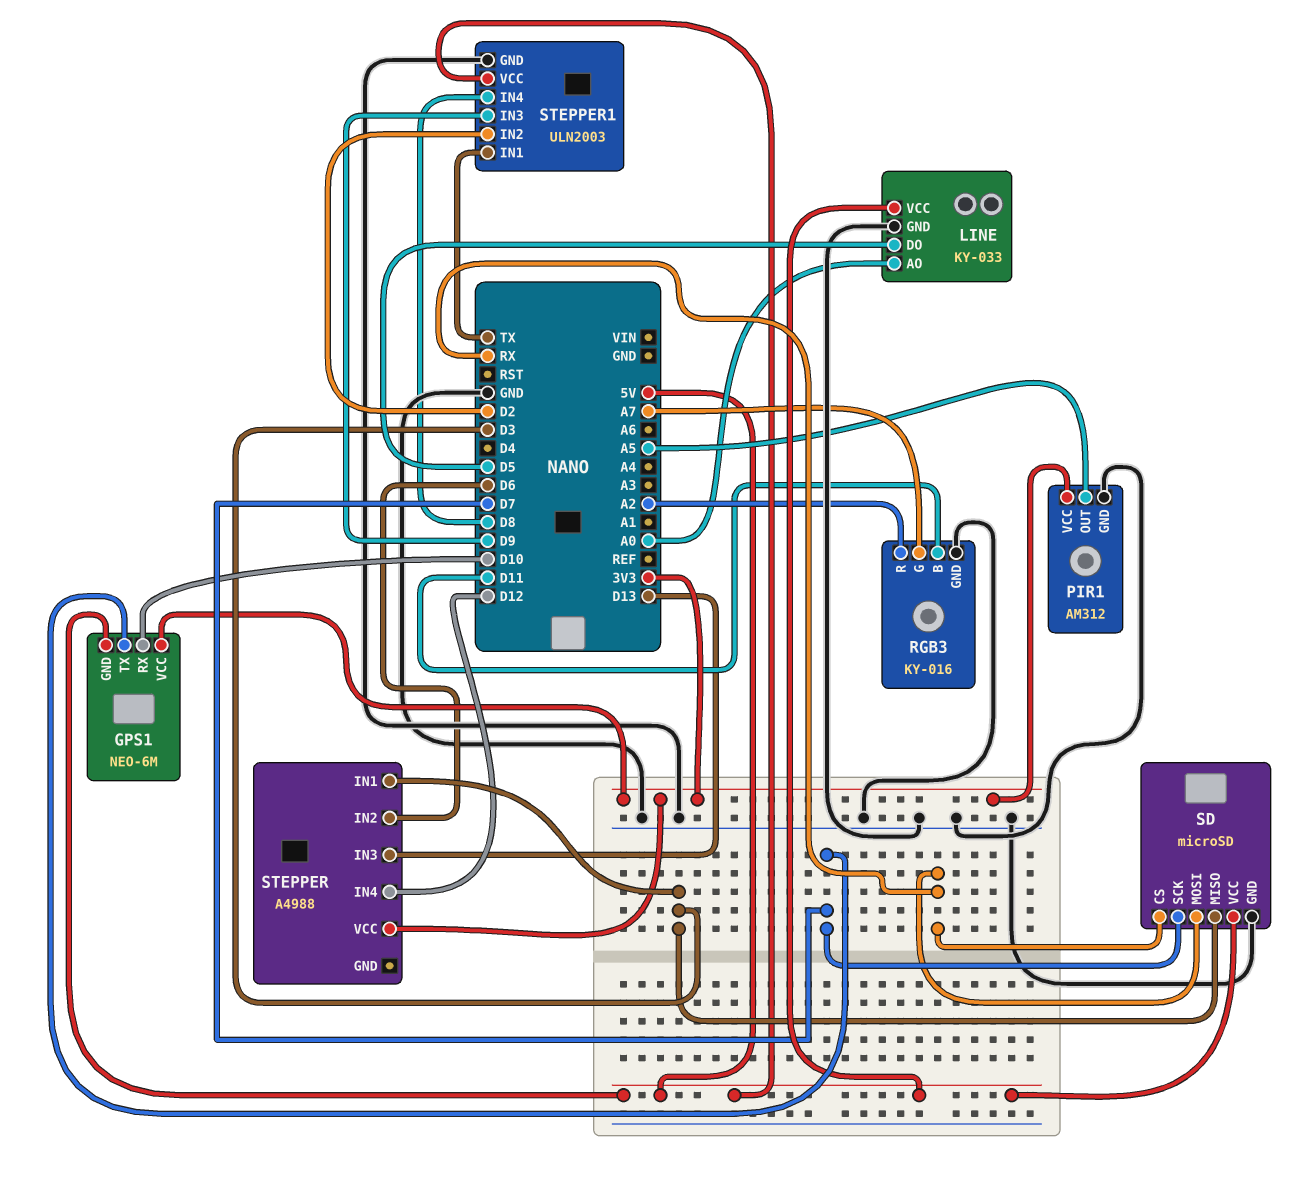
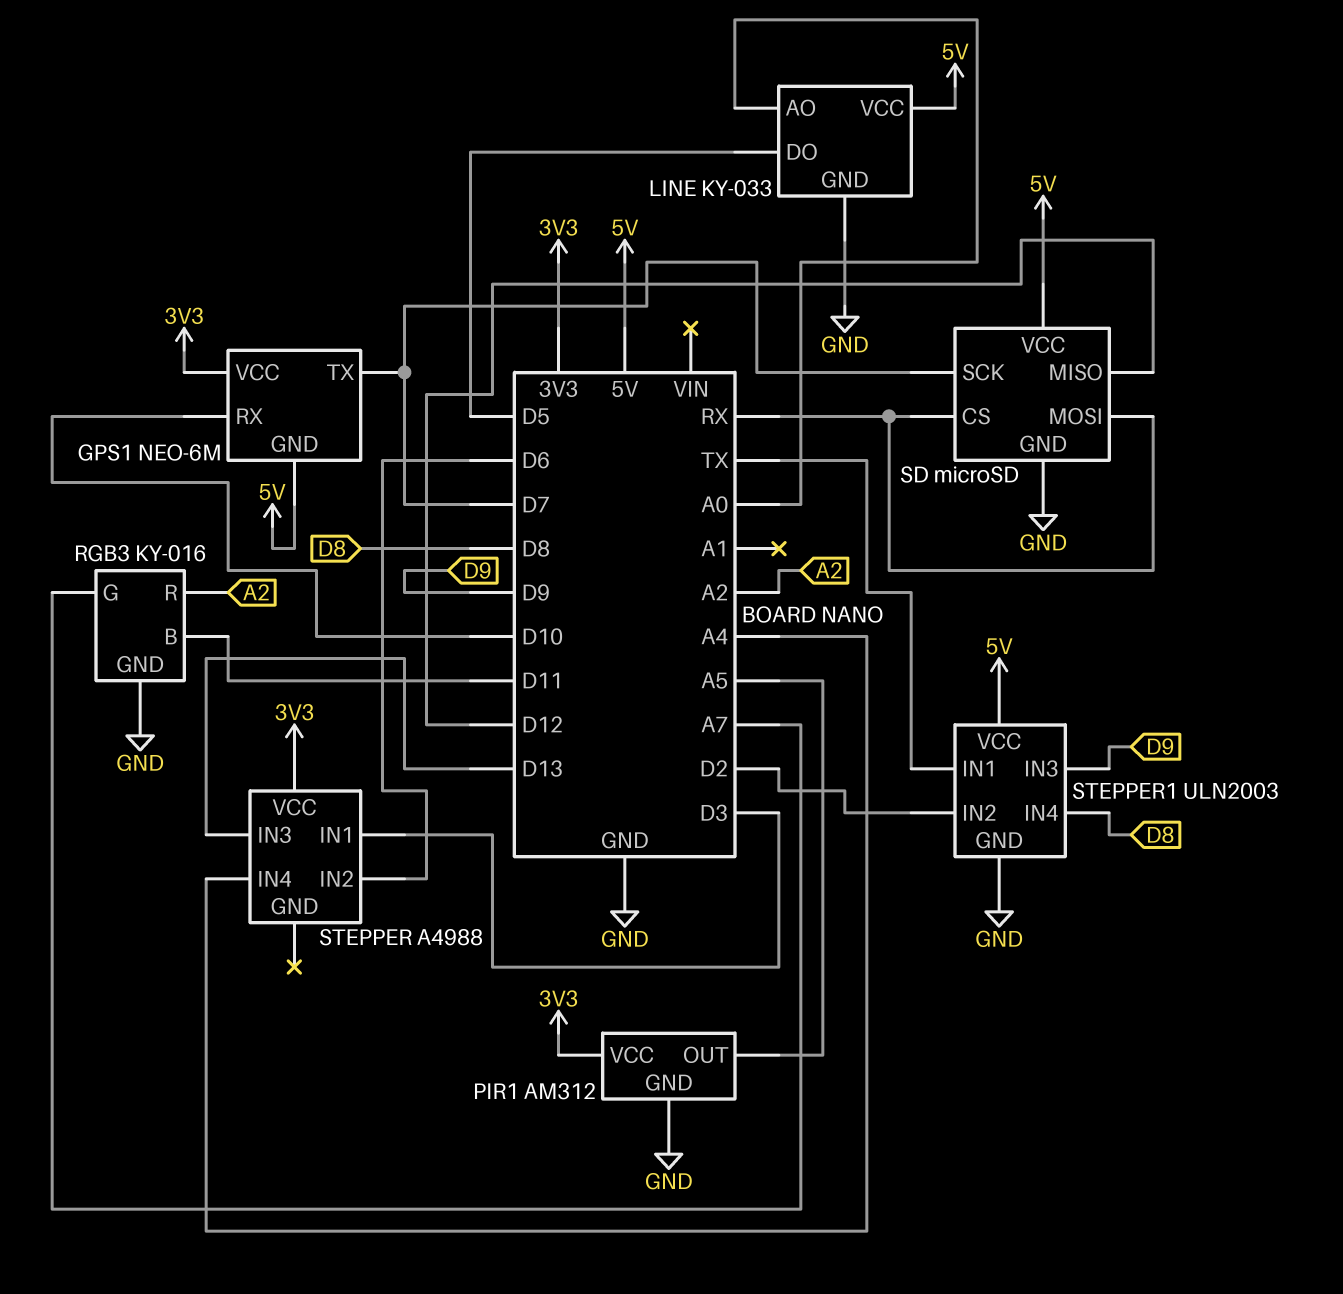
SD pin MISO: D3 -> D12
STEPPER pin IN4: D12 -> A4

